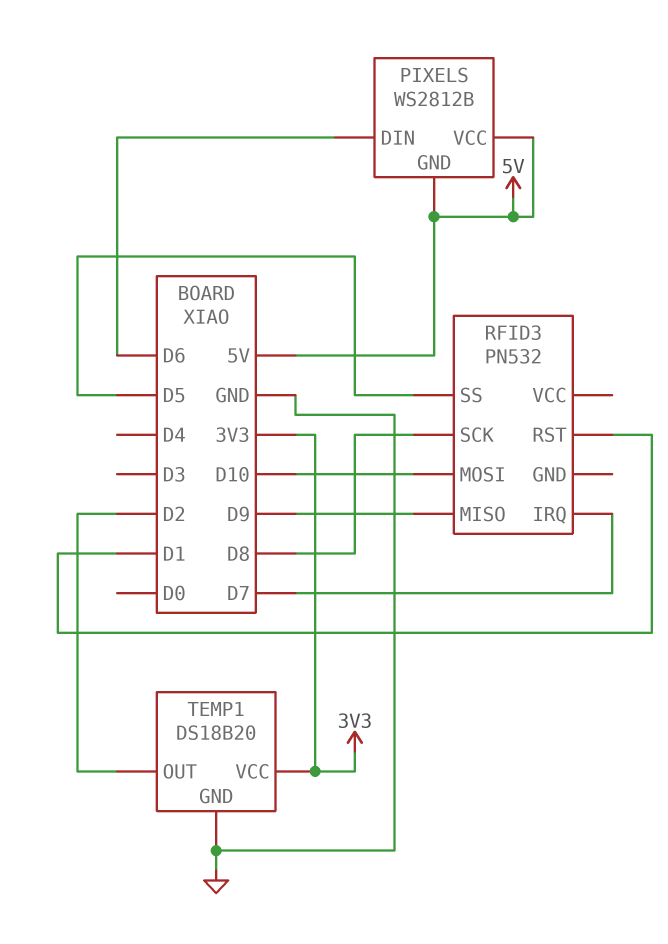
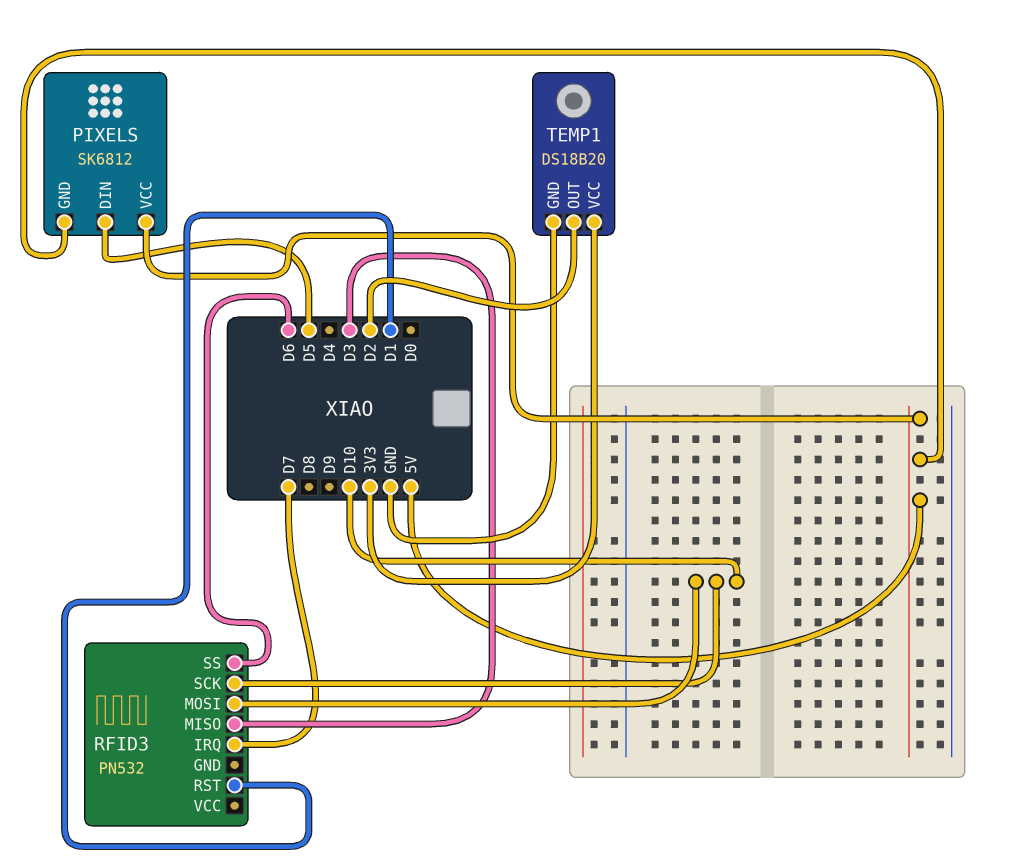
PIXELS: WS2812B -> SK6812
PIXELS pin DIN: D6 -> D5
RFID3 pin MISO: D9 -> D3
RFID3 pin SCK: D8 -> D10
RFID3 pin SS: D5 -> D6

